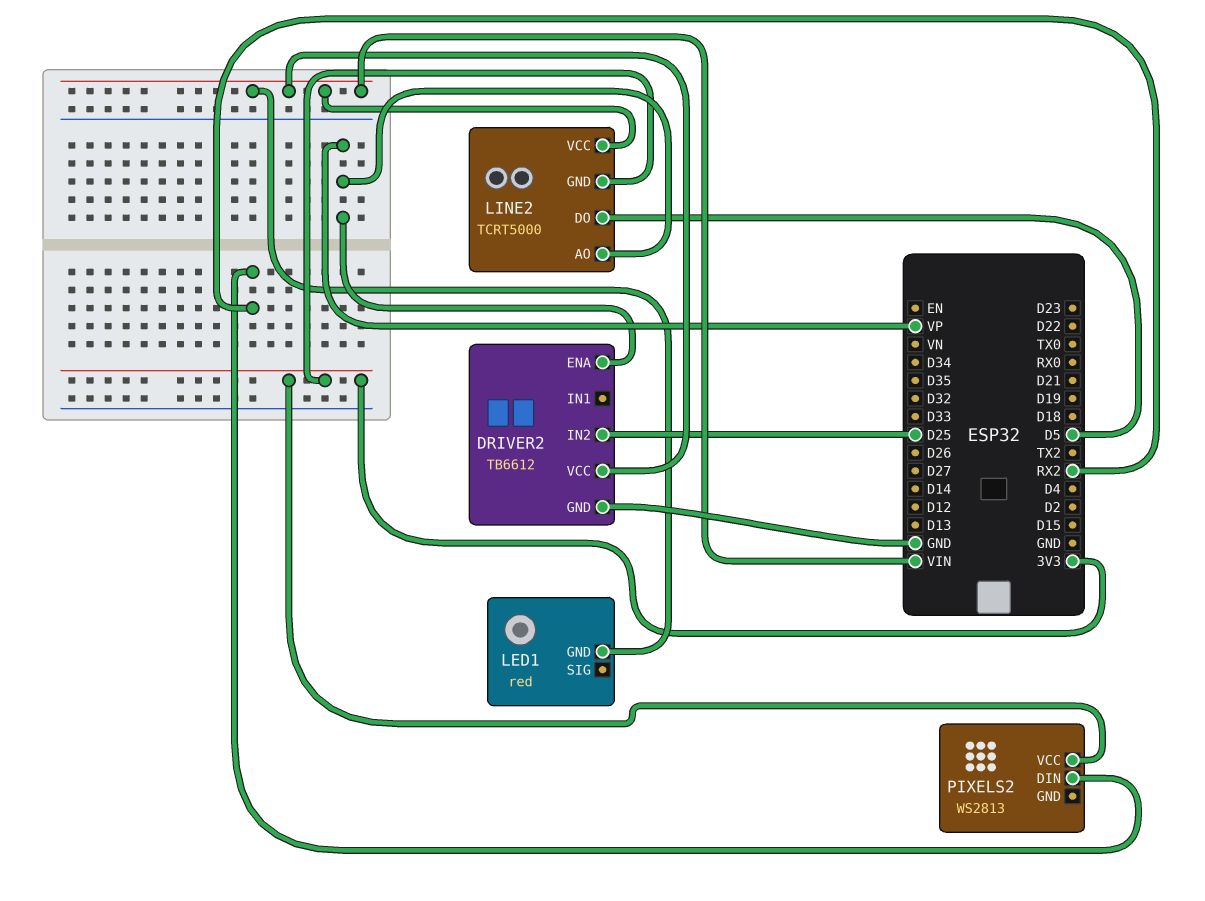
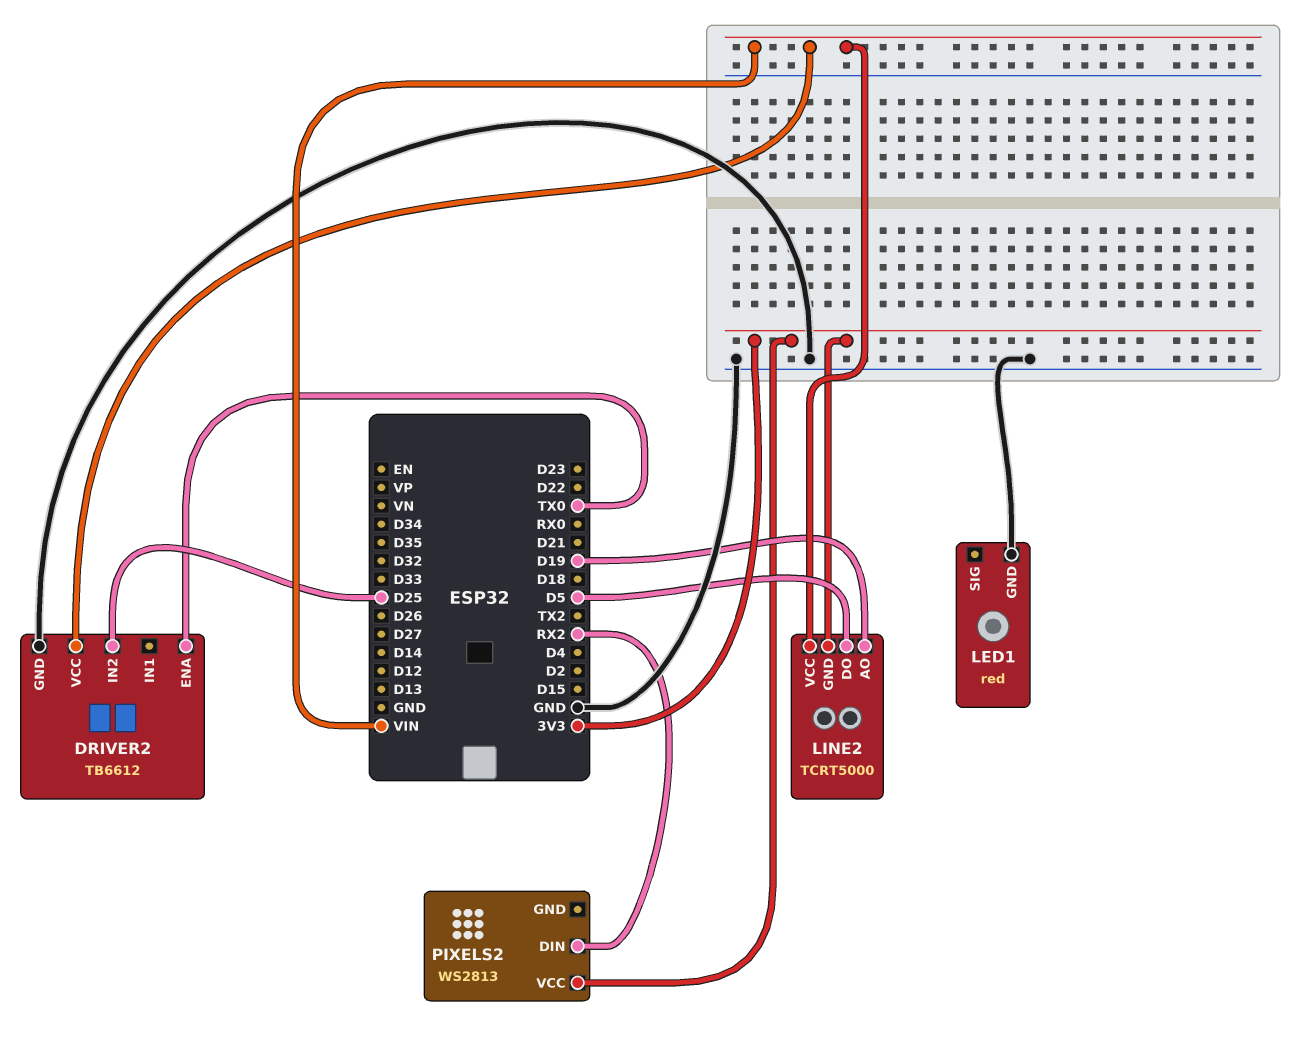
DRIVER2 pin ENA: VP -> TX0
LED1 pin GND: VIN -> GND
LINE2 pin AO: VP -> D19

